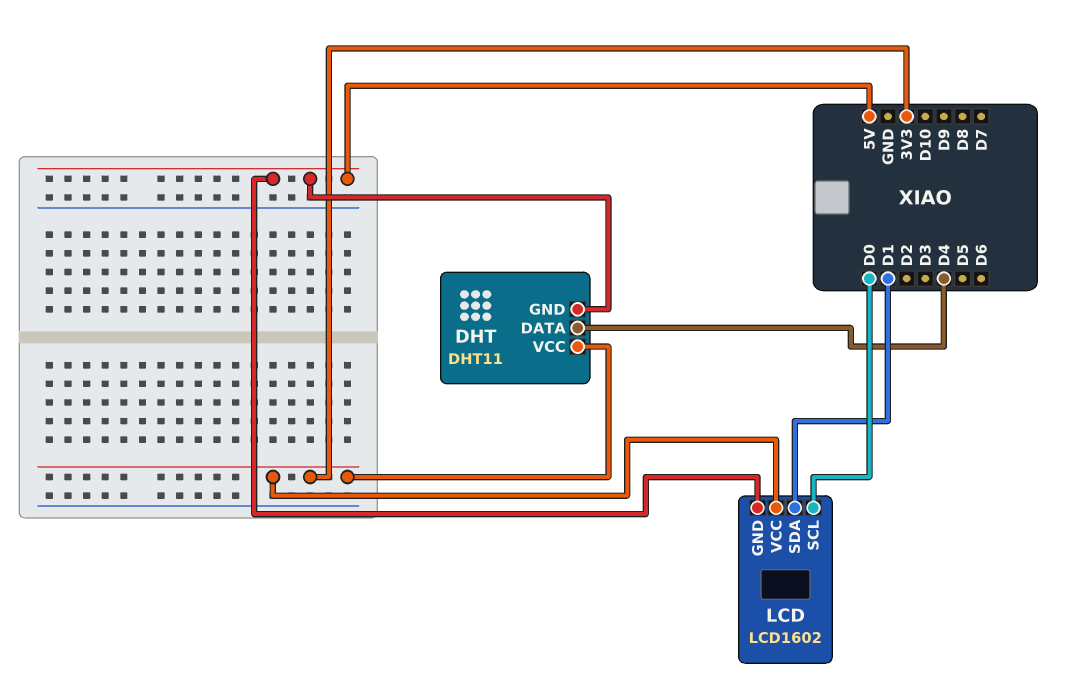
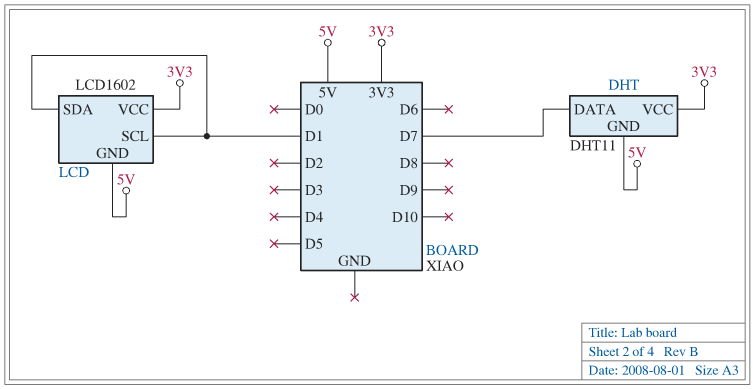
DHT pin DATA: D4 -> D7
LCD pin SCL: D0 -> D1

